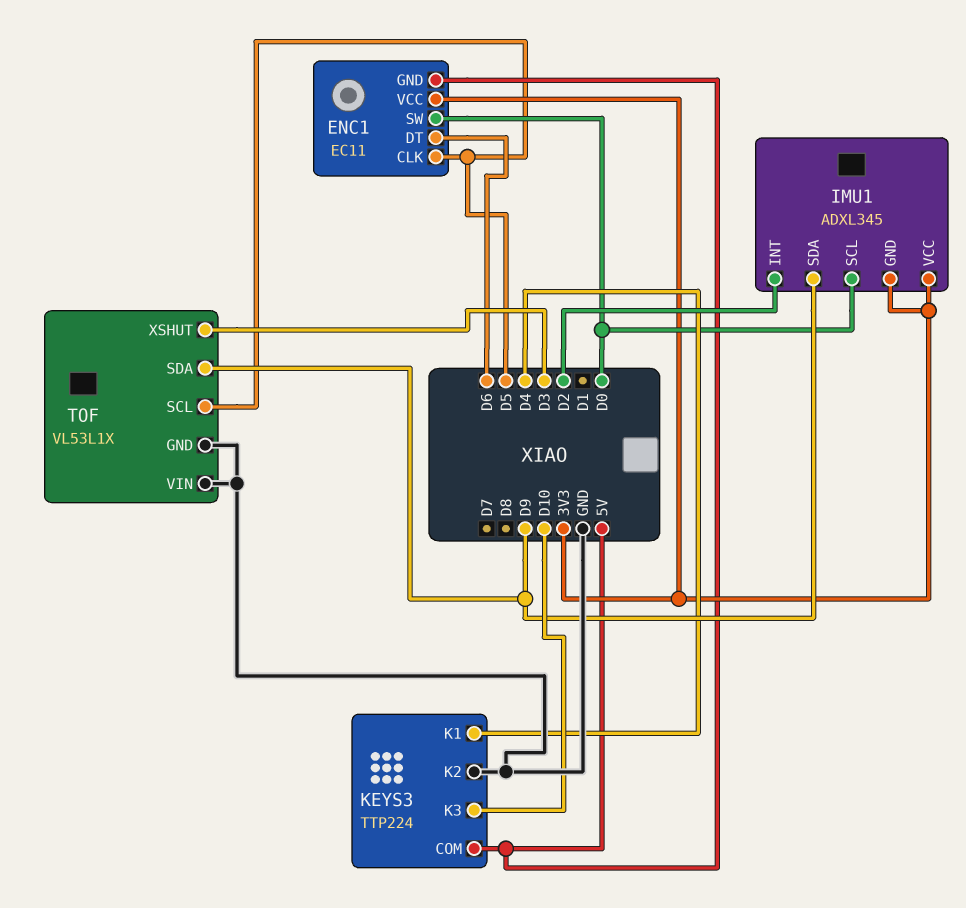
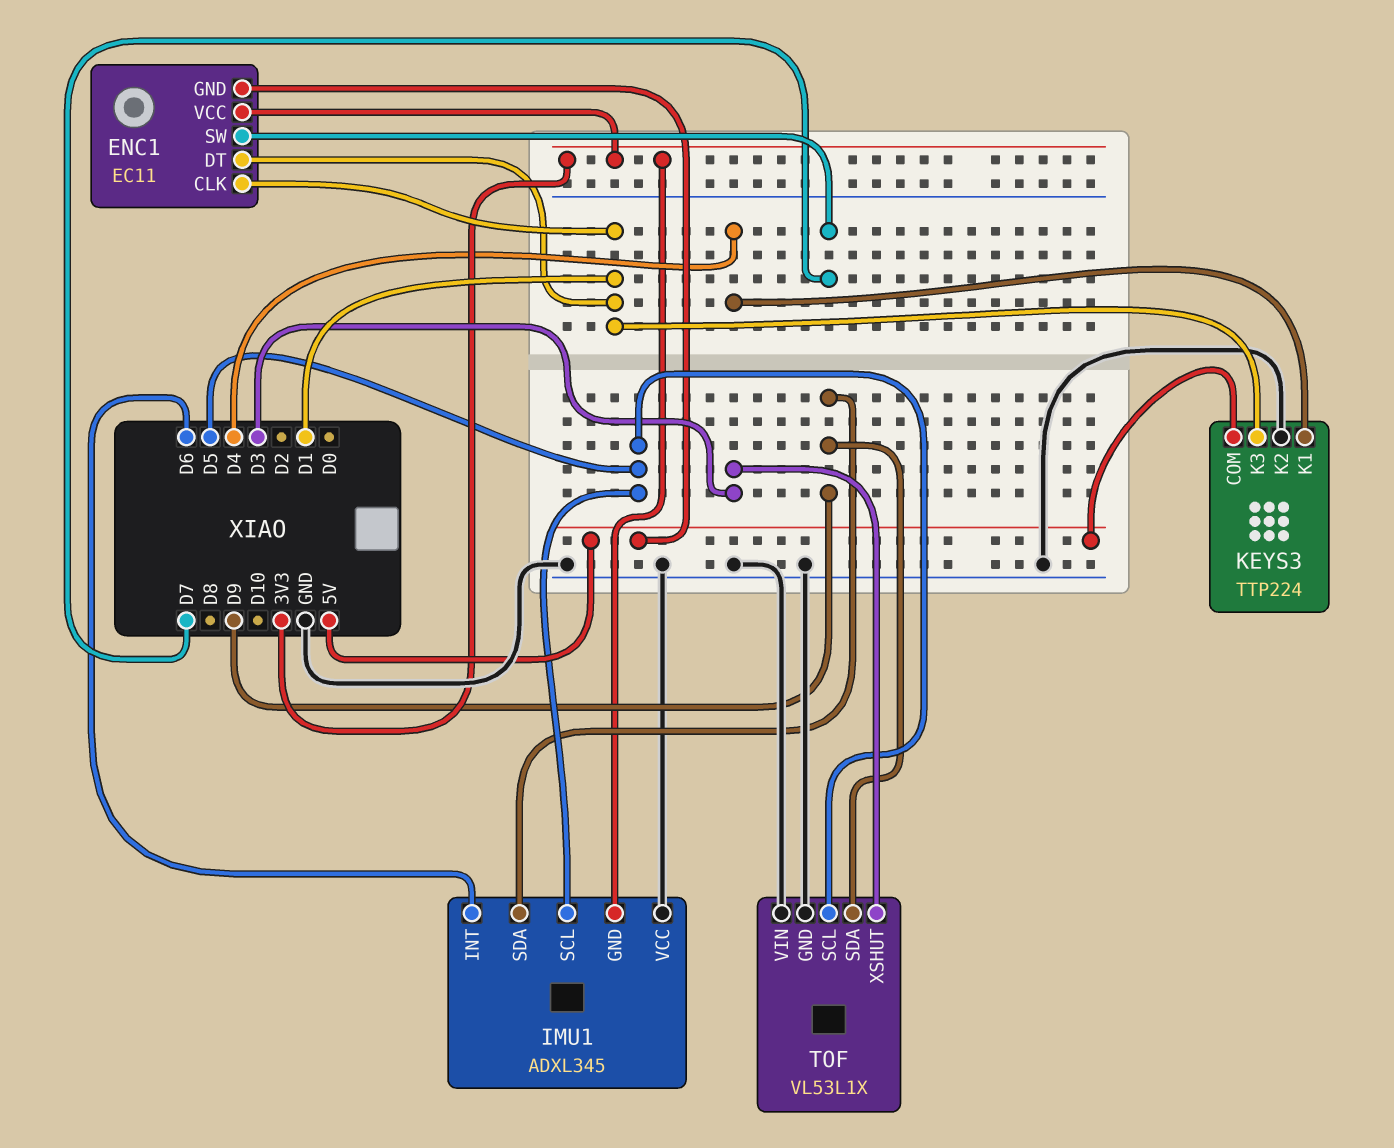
ENC1 pin CLK: D5 -> D1
ENC1 pin DT: D6 -> D1
ENC1 pin SW: D0 -> D7
IMU1 pin INT: D2 -> D6
IMU1 pin SCL: D0 -> D5
IMU1 pin VCC: 3V3 -> GND
KEYS3 pin K3: D10 -> D1

